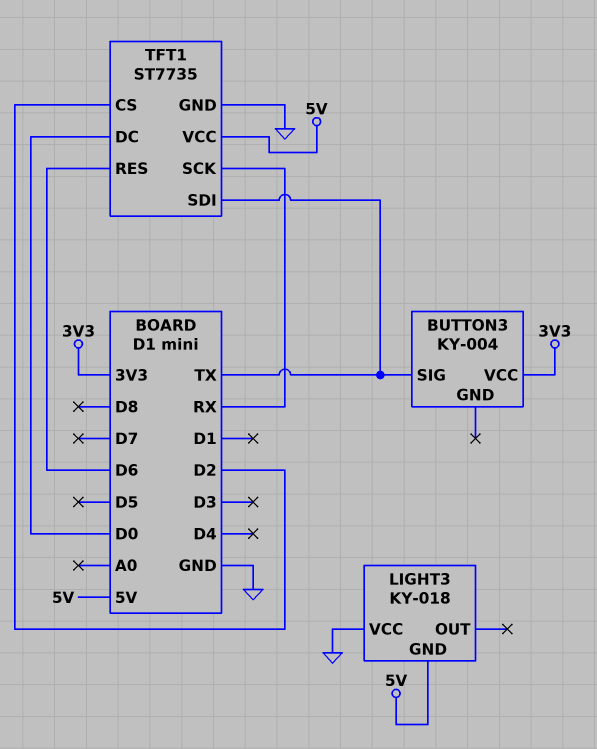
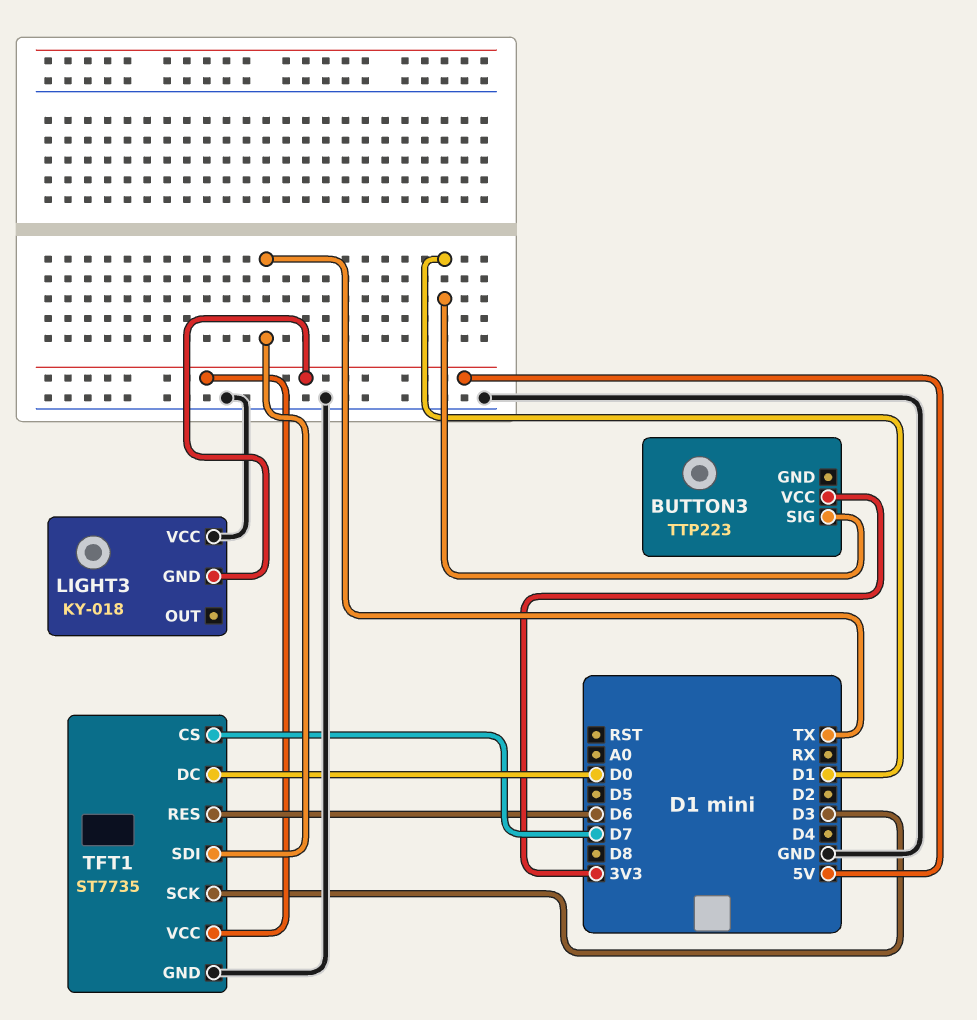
BUTTON3: KY-004 -> TTP223
BUTTON3 pin SIG: TX -> D1
TFT1 pin CS: D2 -> D7
TFT1 pin SCK: RX -> D3

